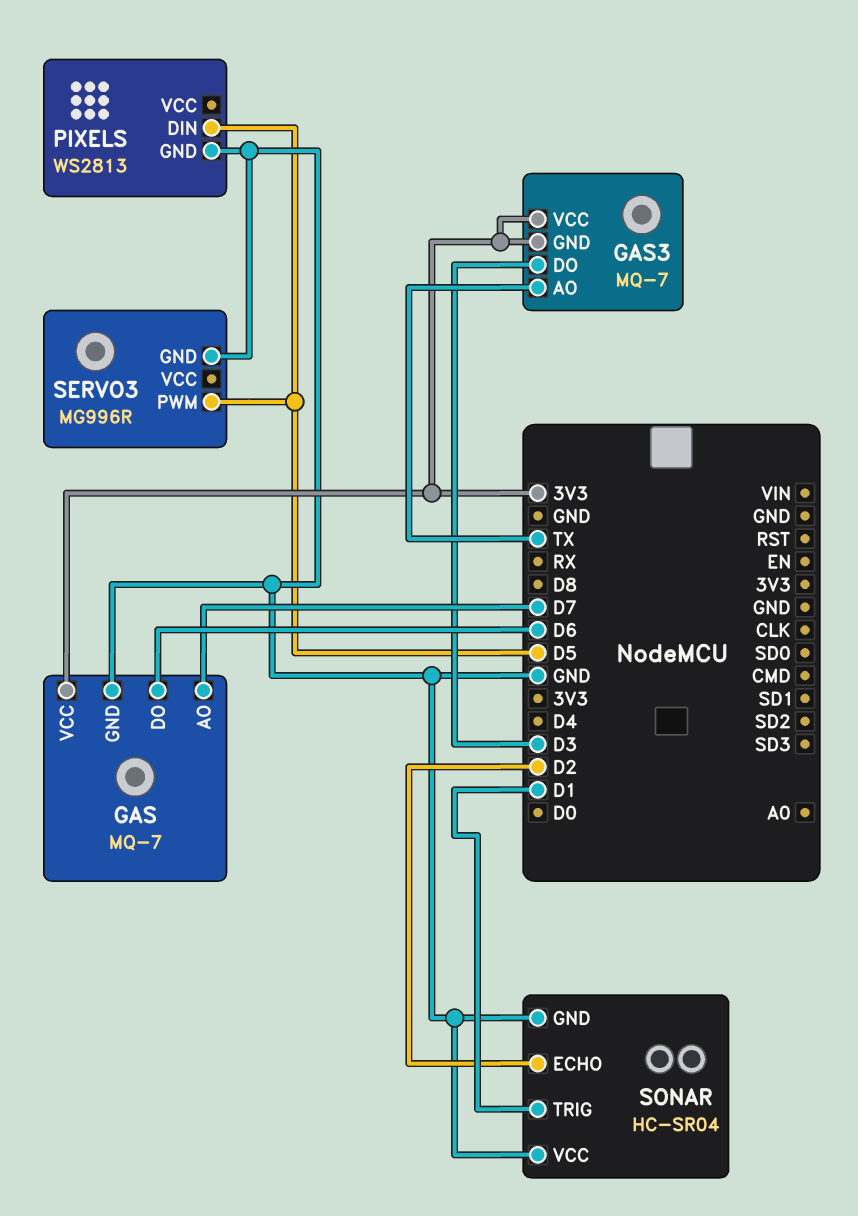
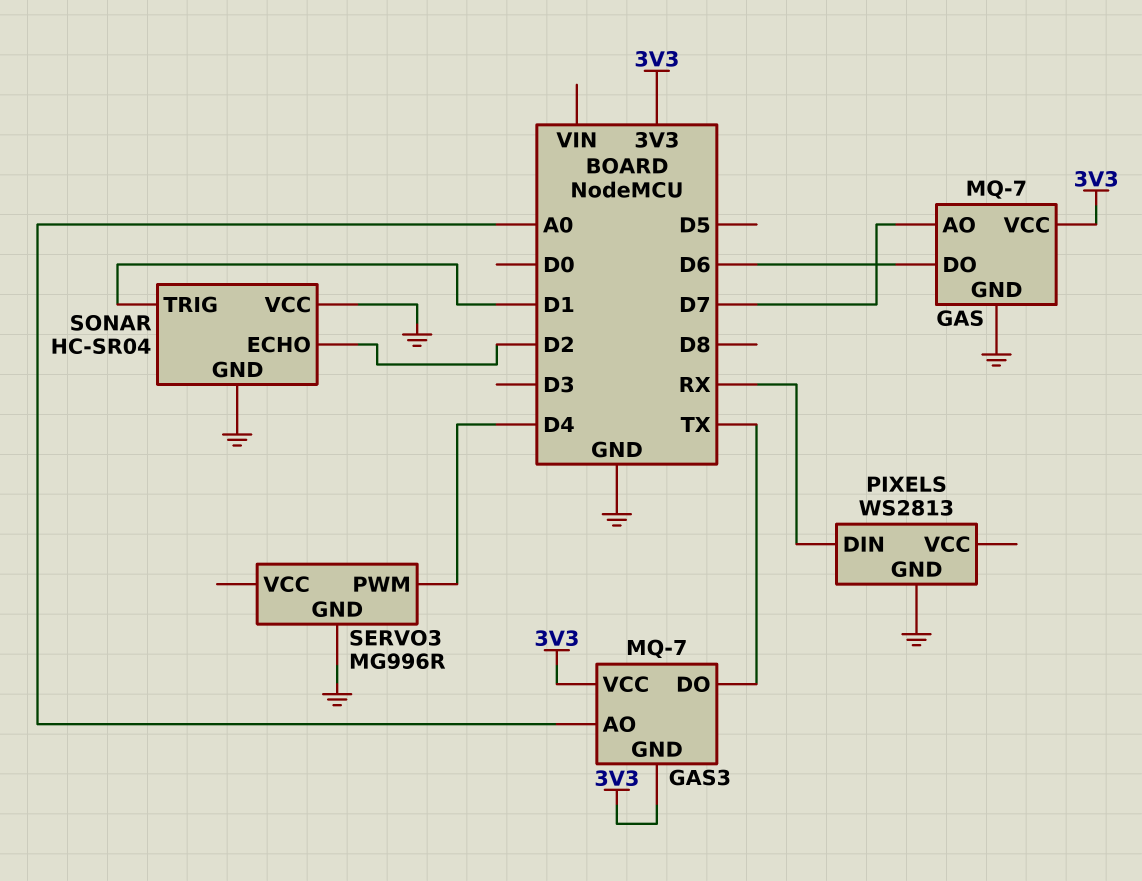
GAS3 pin AO: TX -> A0
GAS3 pin DO: D3 -> TX
PIXELS pin DIN: D5 -> RX
SERVO3 pin PWM: D5 -> D4

